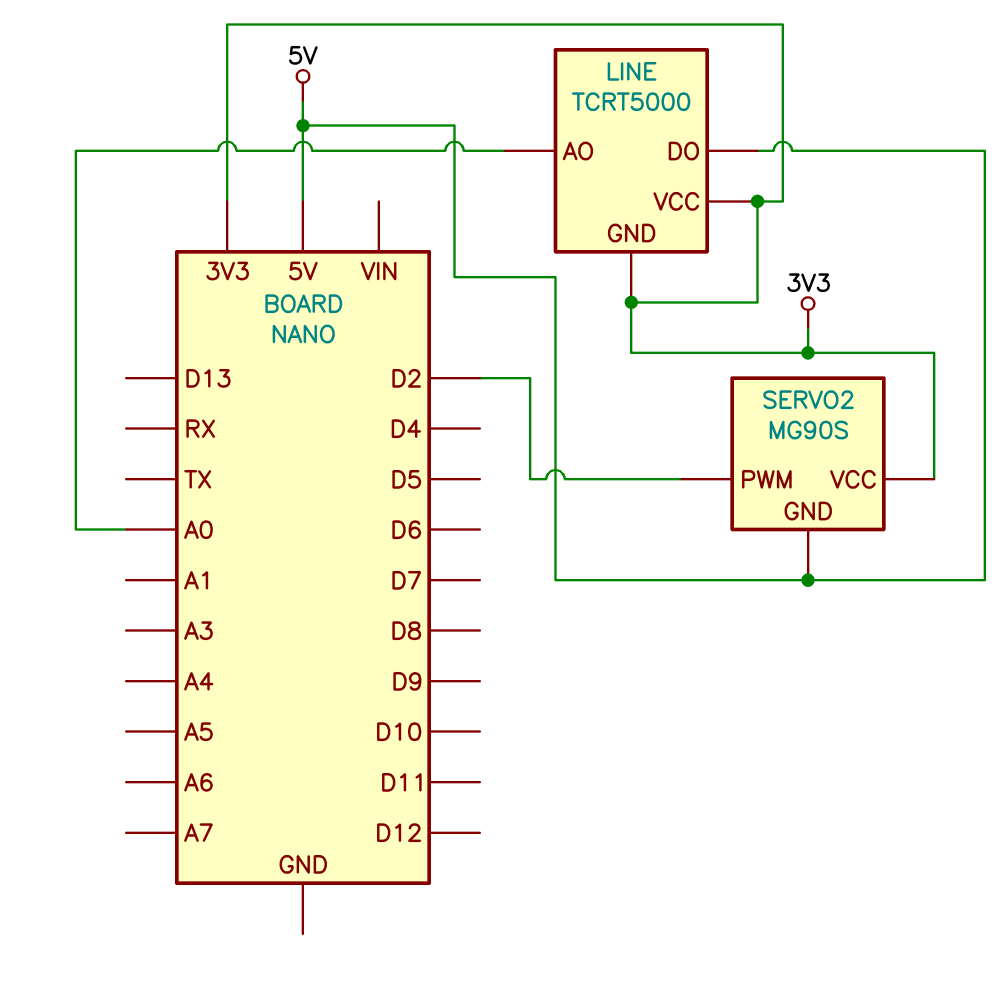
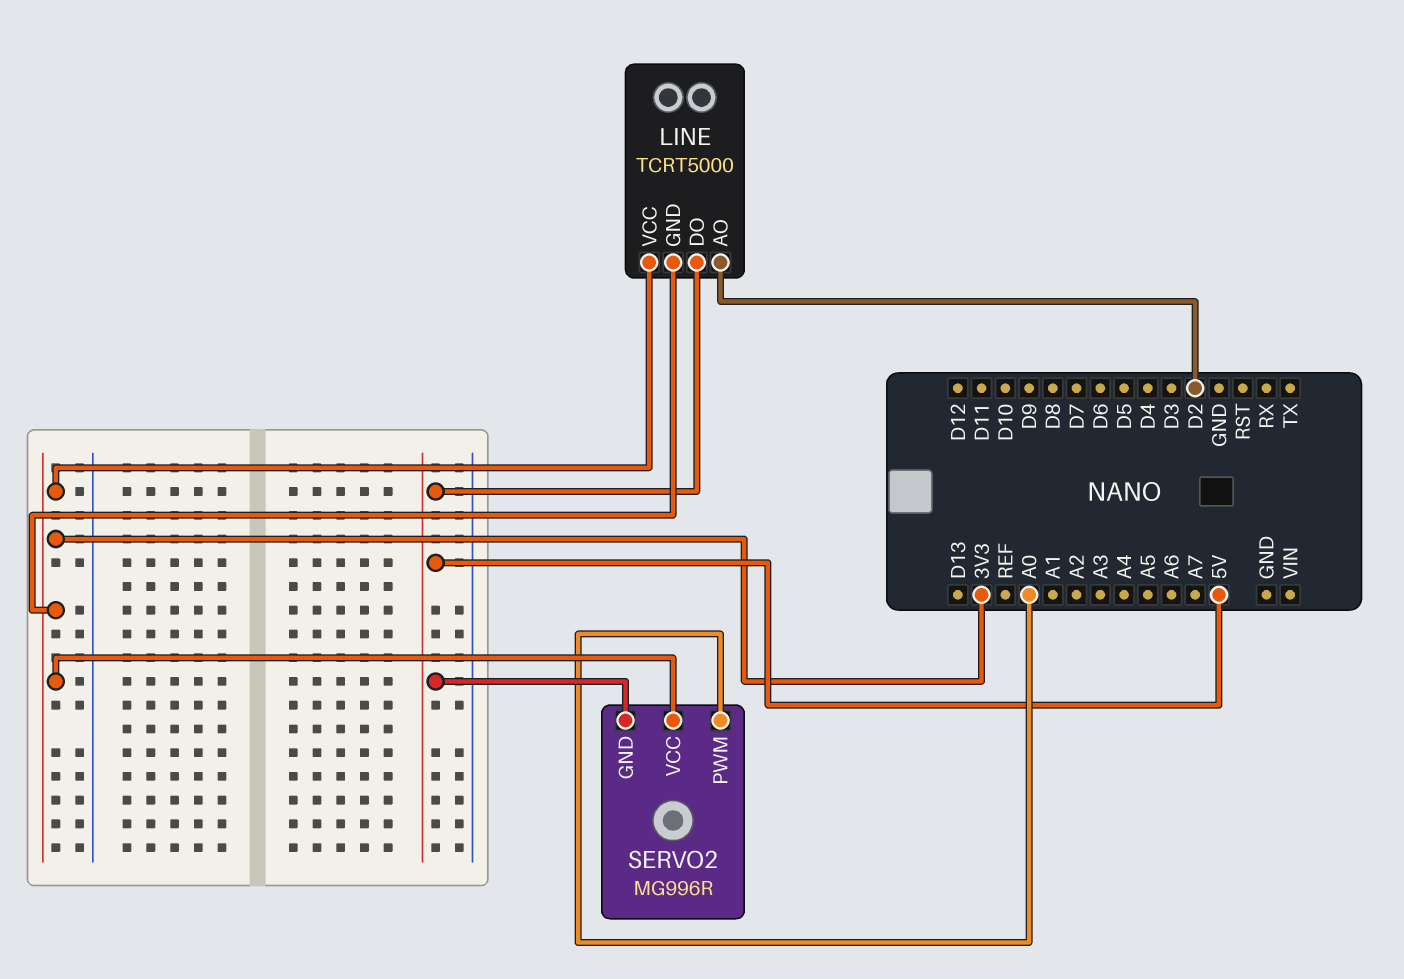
LINE pin AO: A0 -> D2
SERVO2: MG90S -> MG996R
SERVO2 pin PWM: D2 -> A0

